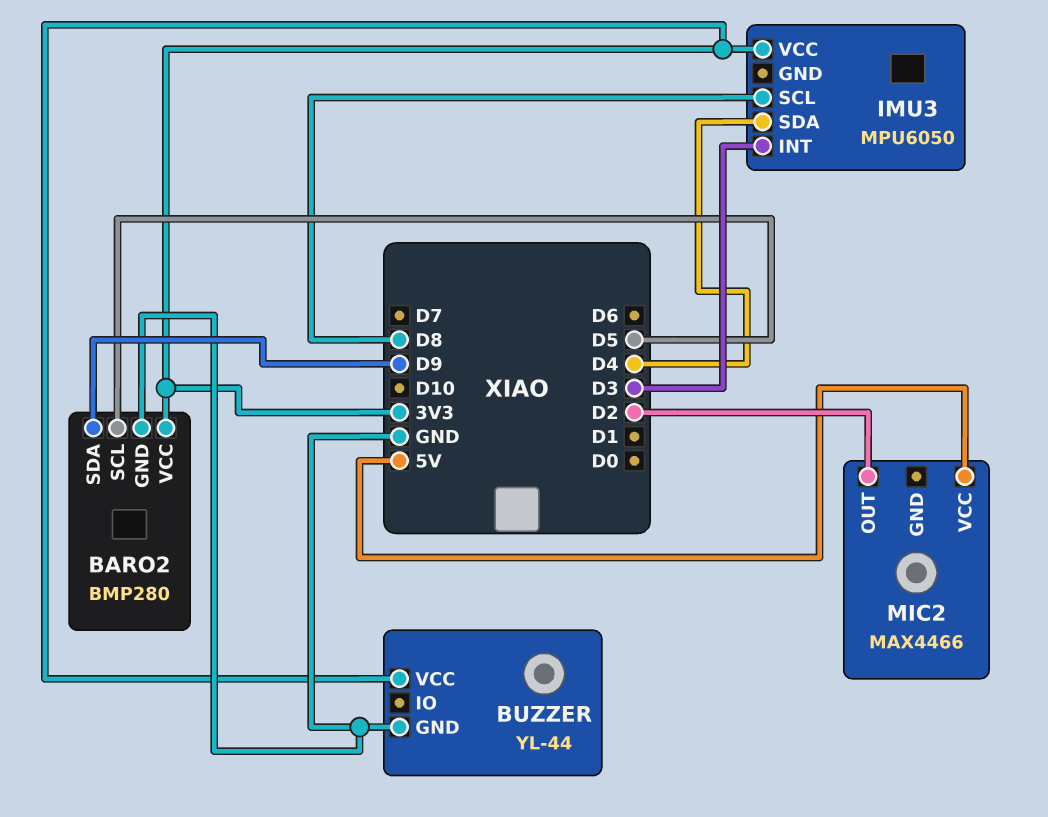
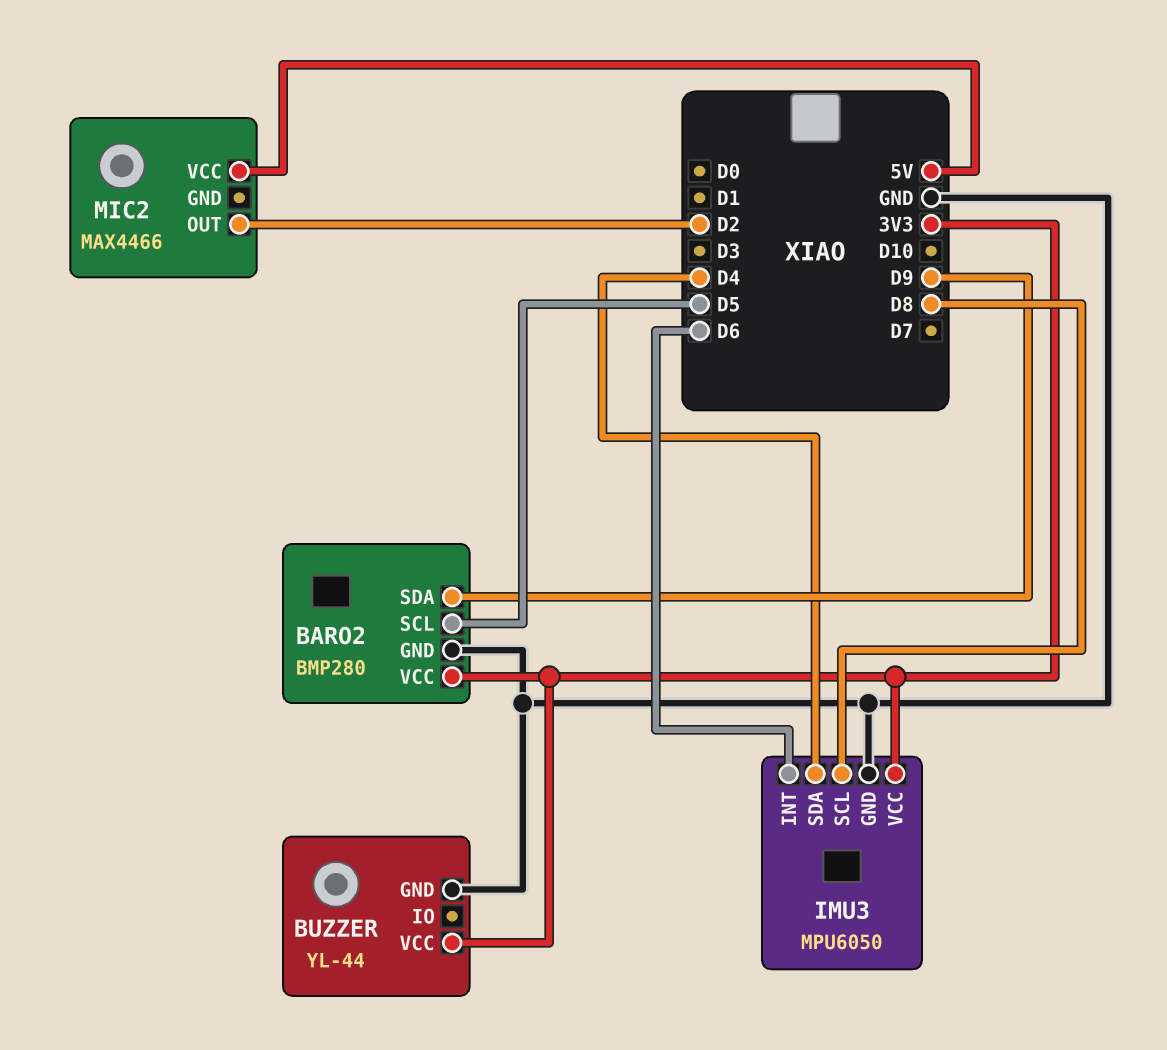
IMU3 pin GND: none -> GND
IMU3 pin INT: D3 -> D6

